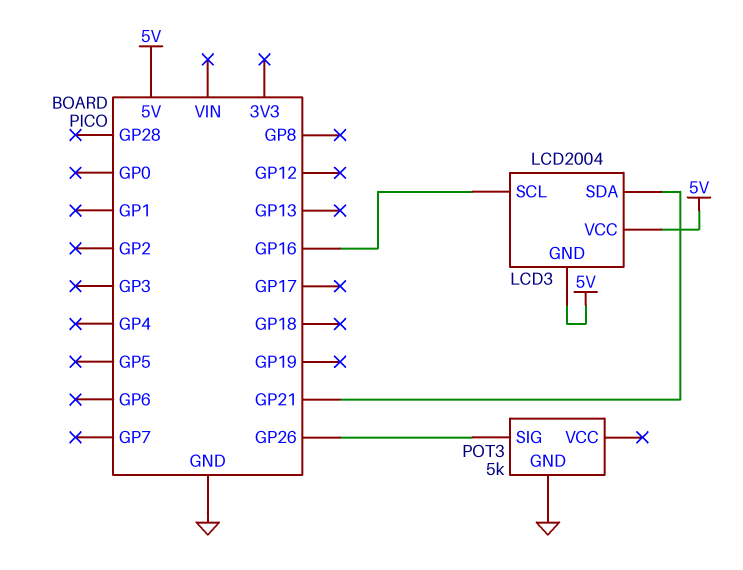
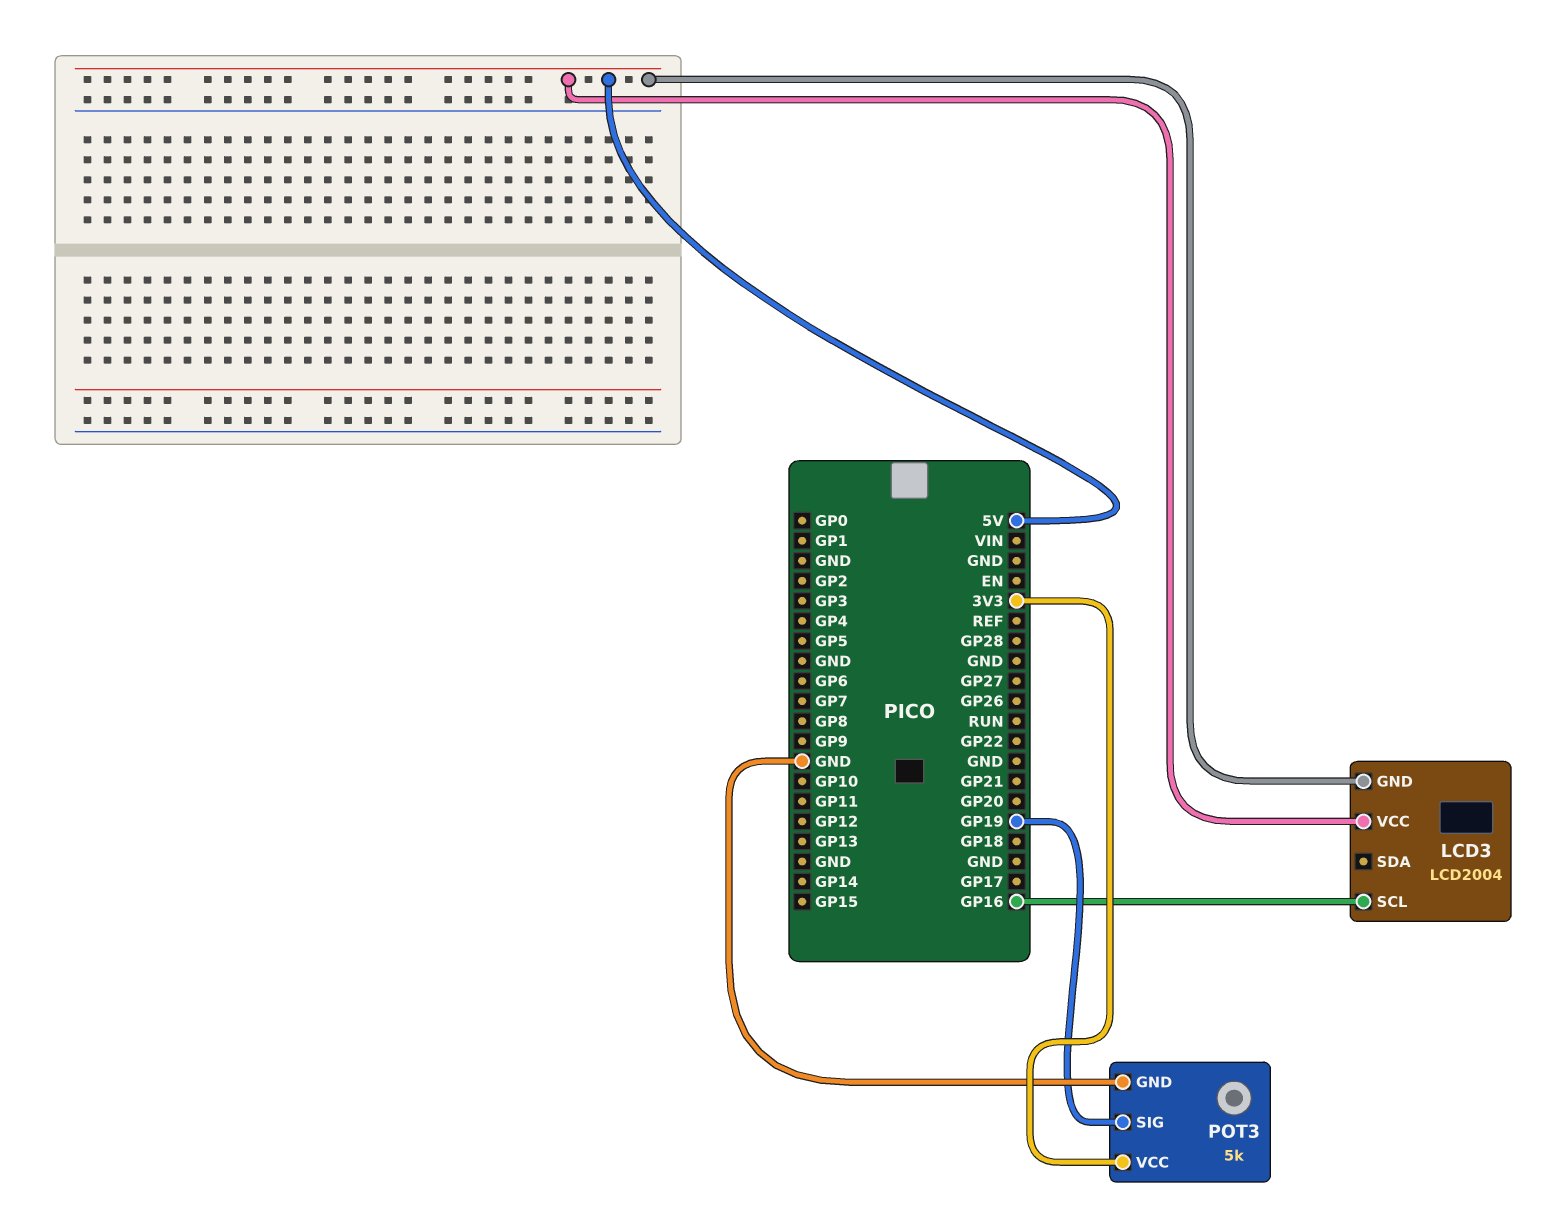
LCD3 pin SDA: GP21 -> none
POT3 pin SIG: GP26 -> GP19
POT3 pin VCC: none -> 3V3

